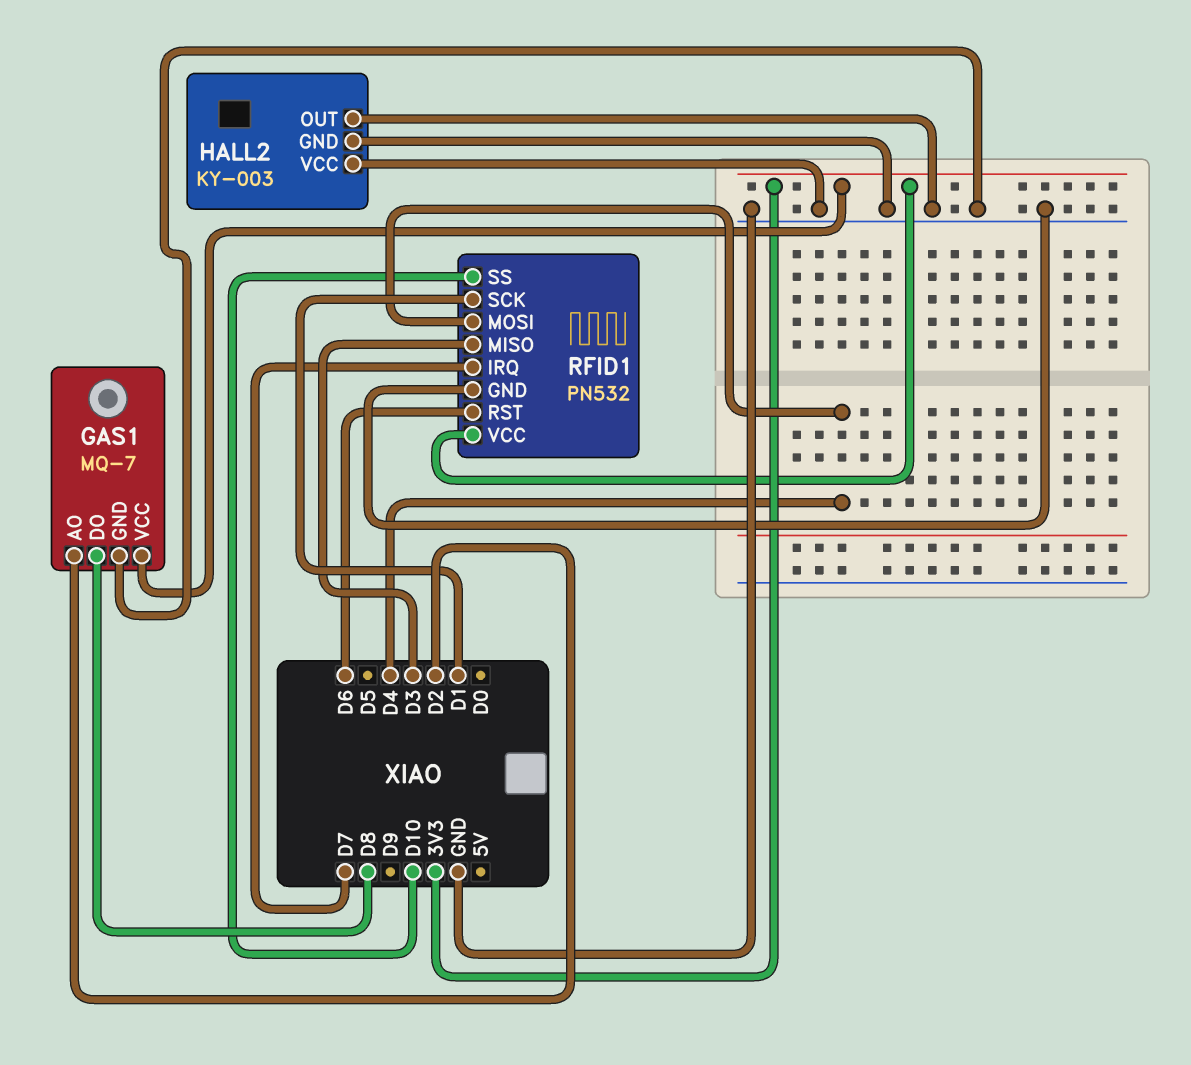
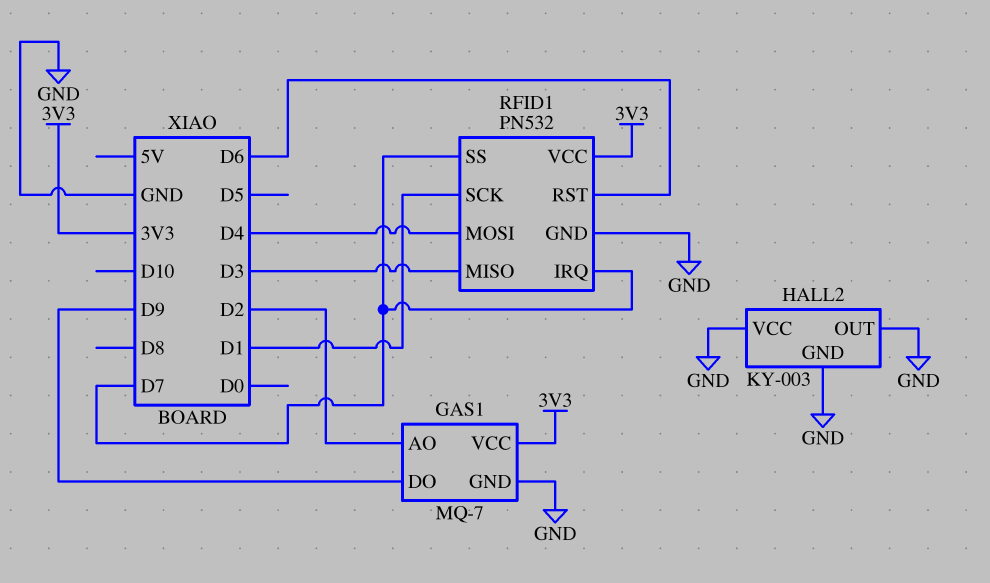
GAS1 pin DO: D8 -> D9
RFID1 pin SS: D10 -> D7

